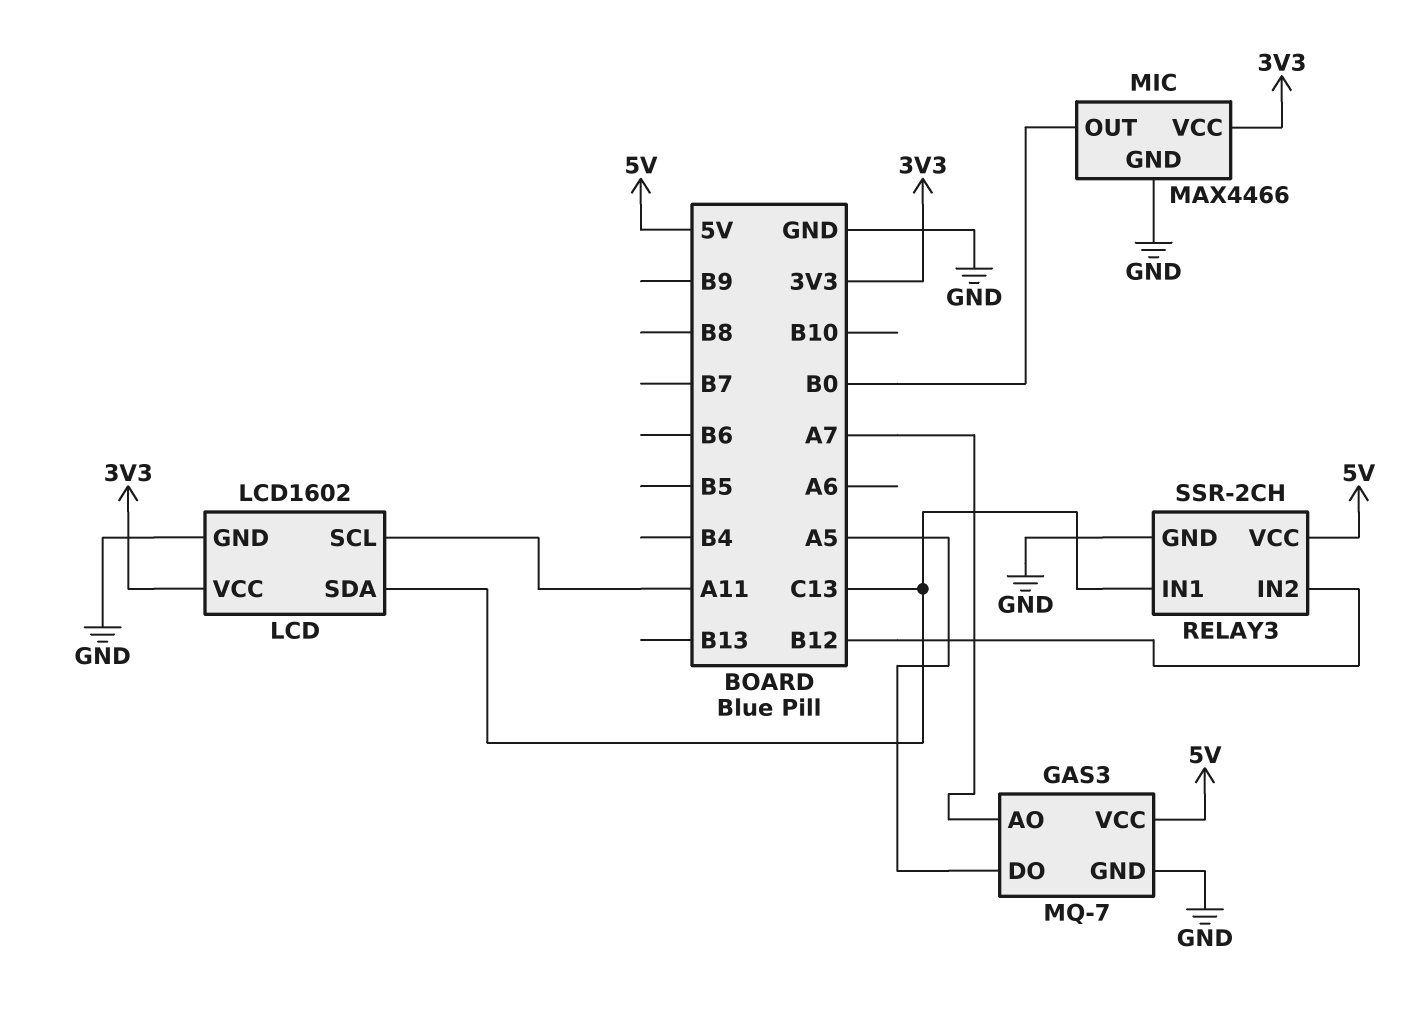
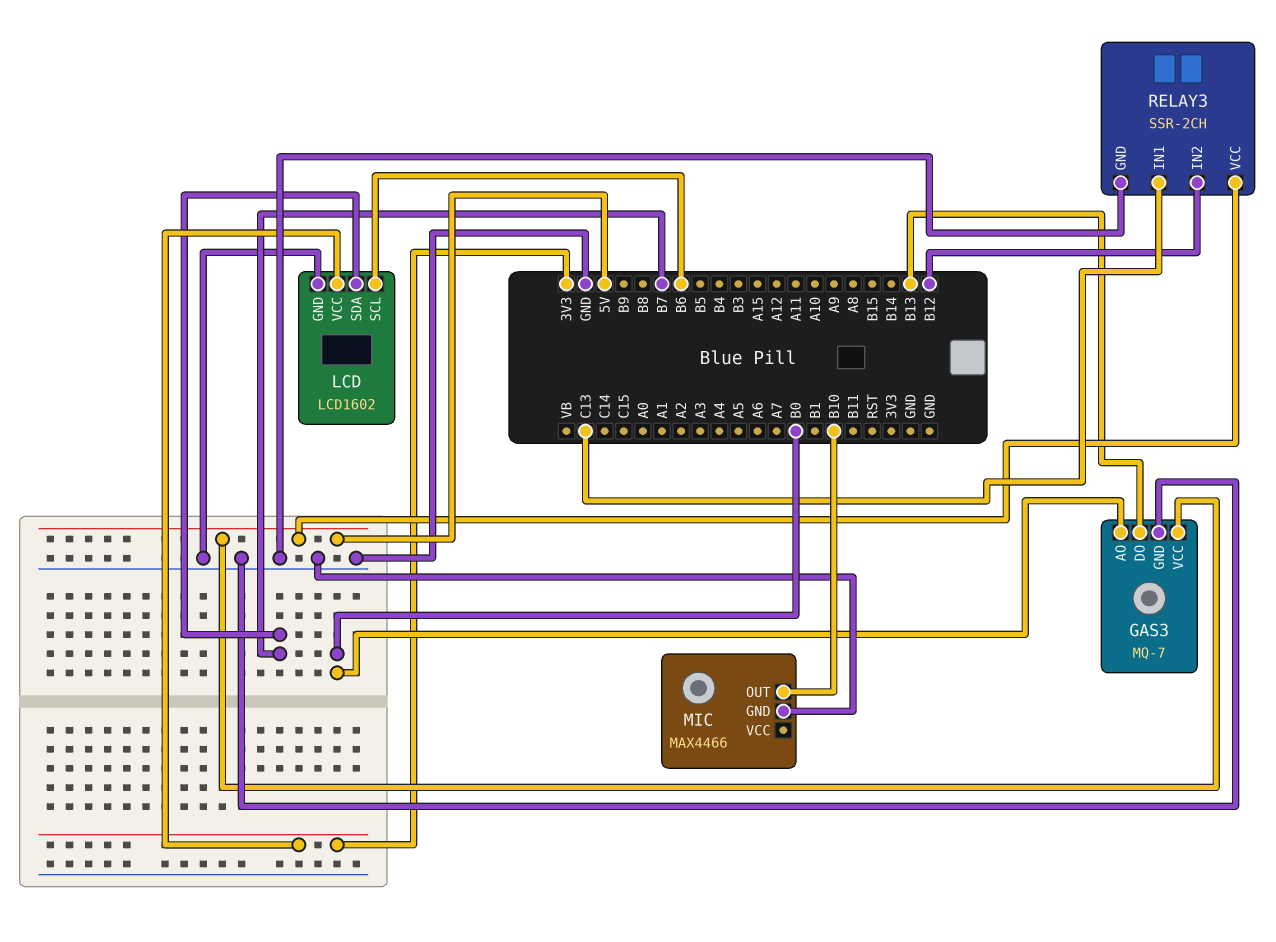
GAS3 pin AO: A7 -> B0
GAS3 pin DO: A5 -> B13
LCD pin SCL: A11 -> B6
LCD pin SDA: C13 -> B7
MIC pin OUT: B0 -> B10
MIC pin VCC: 3V3 -> none

